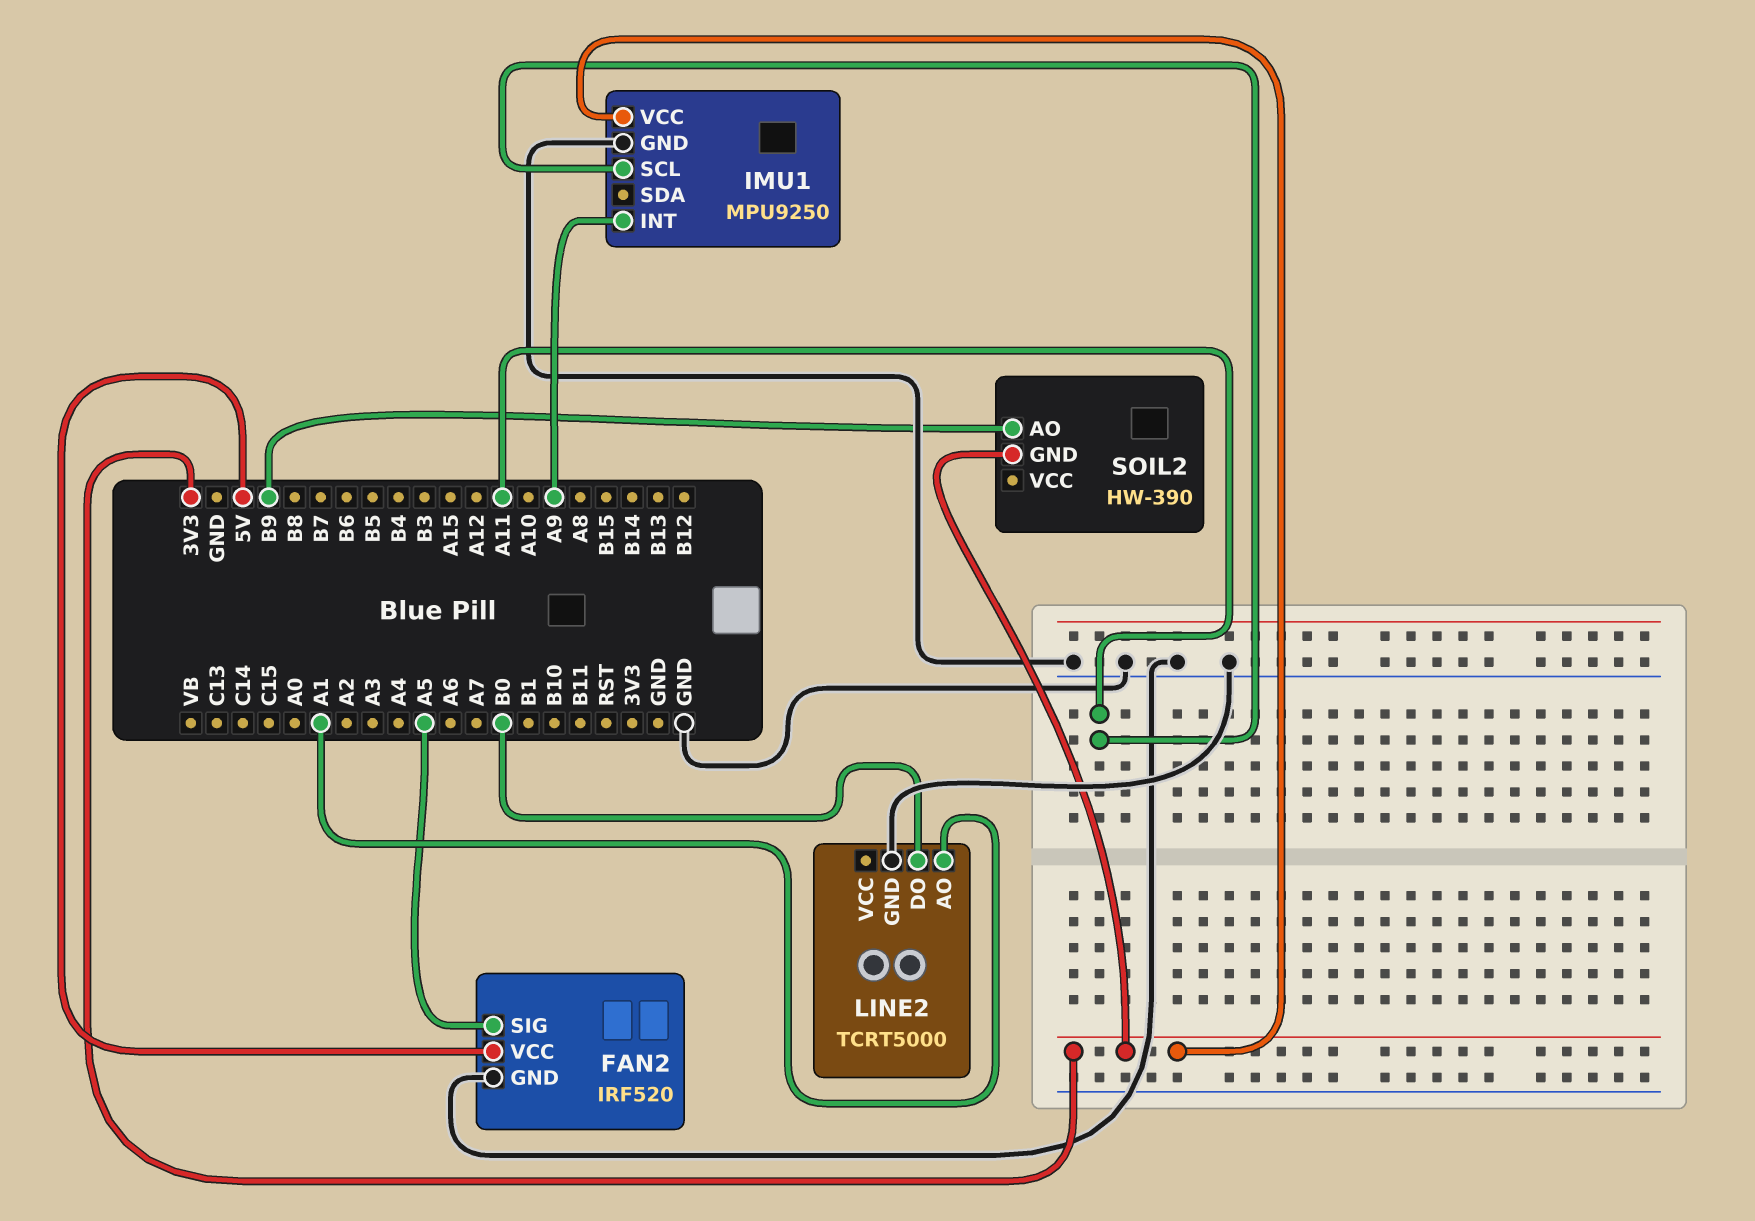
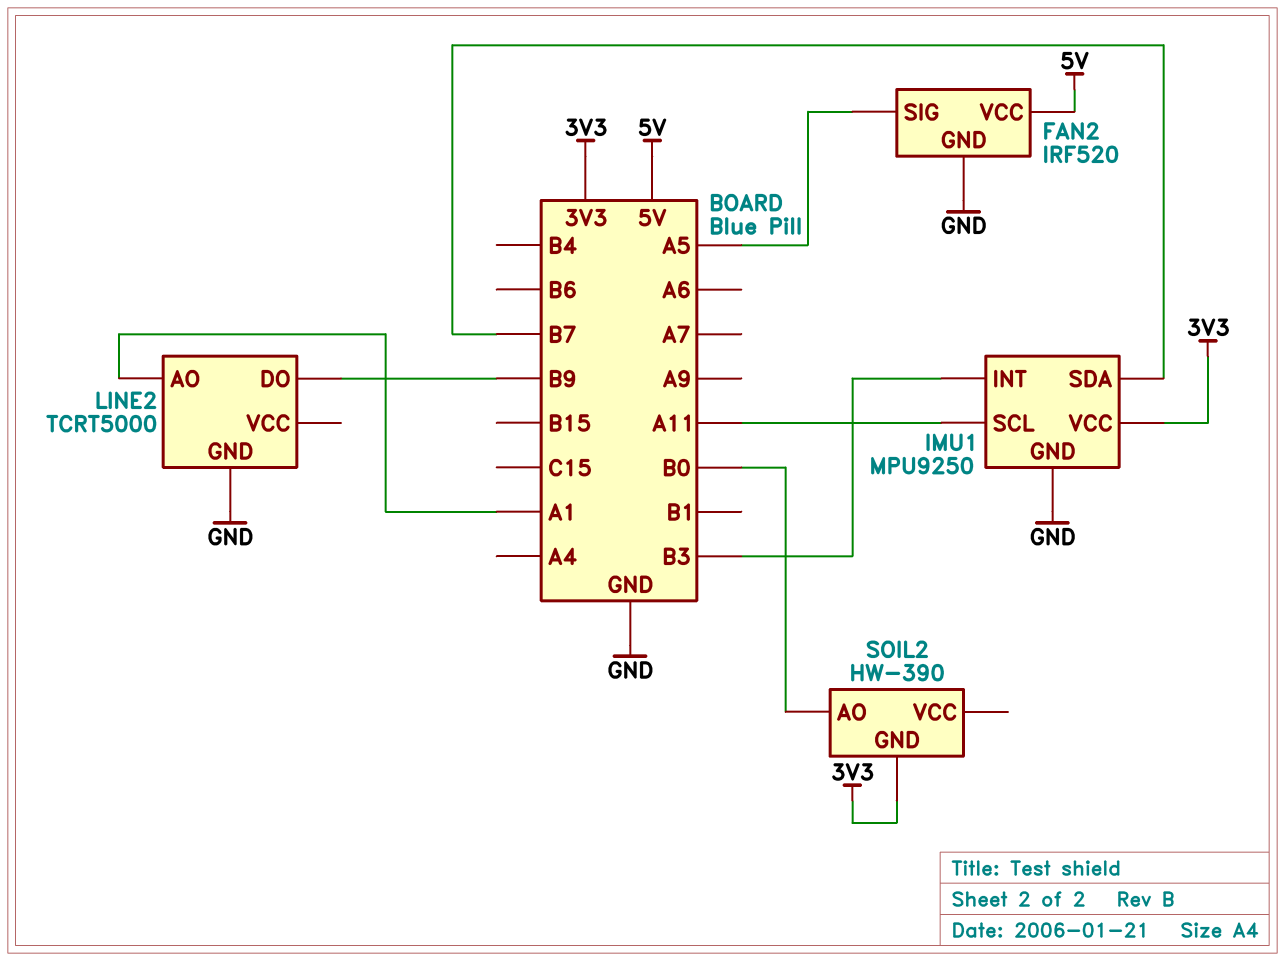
IMU1 pin INT: A9 -> B3
IMU1 pin SDA: none -> B7
LINE2 pin DO: B0 -> B9
SOIL2 pin AO: B9 -> B0

